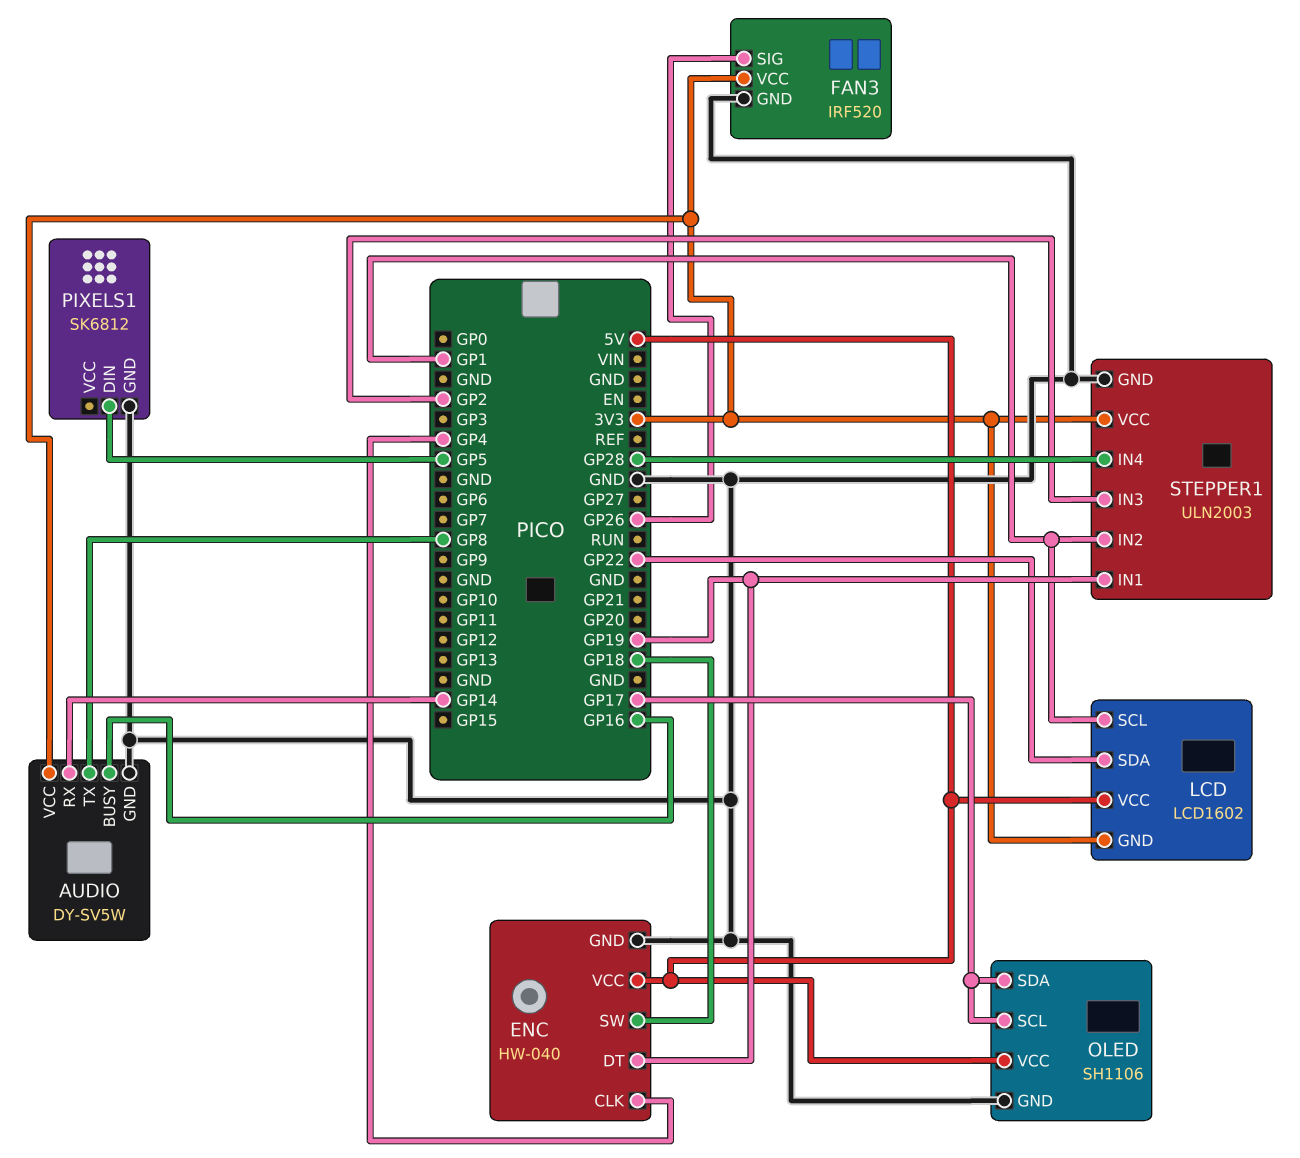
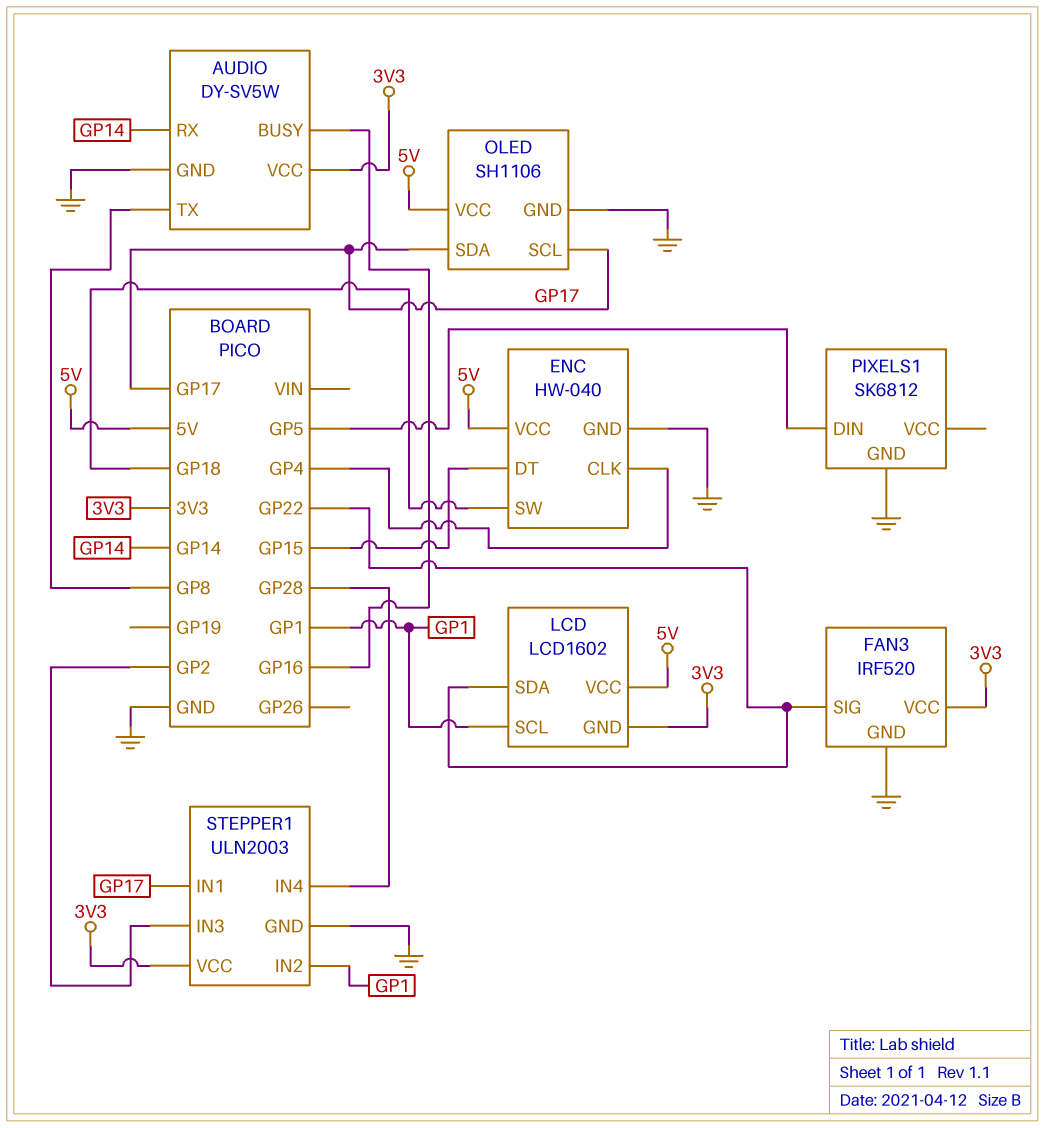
ENC pin DT: GP19 -> GP15
FAN3 pin SIG: GP26 -> GP22
STEPPER1 pin IN1: GP19 -> GP17

